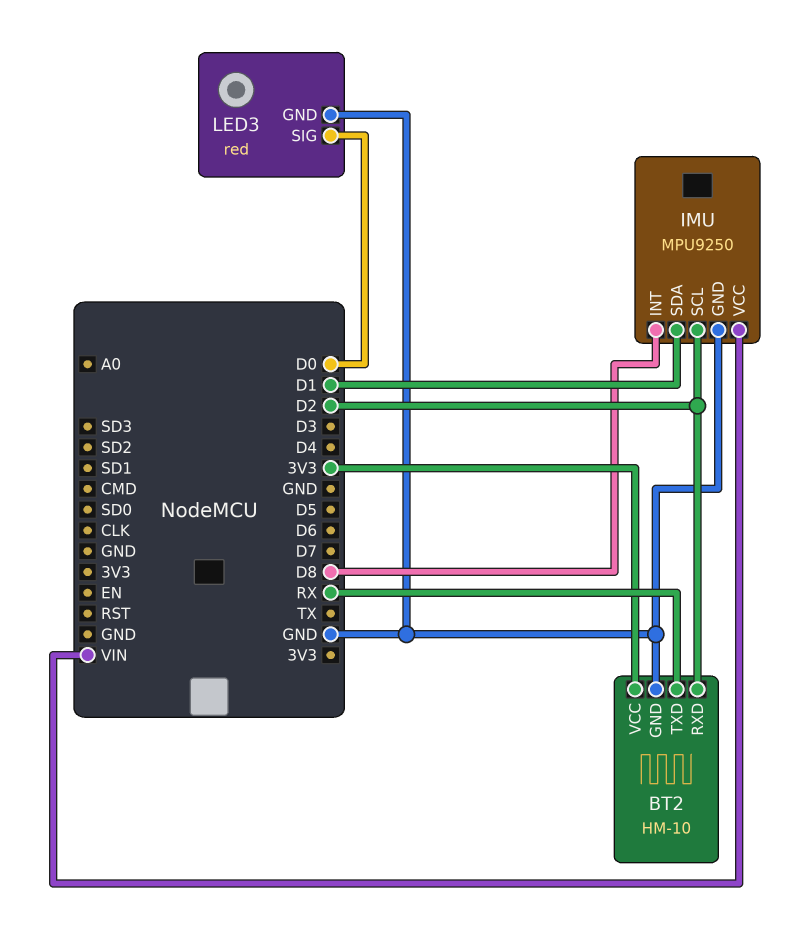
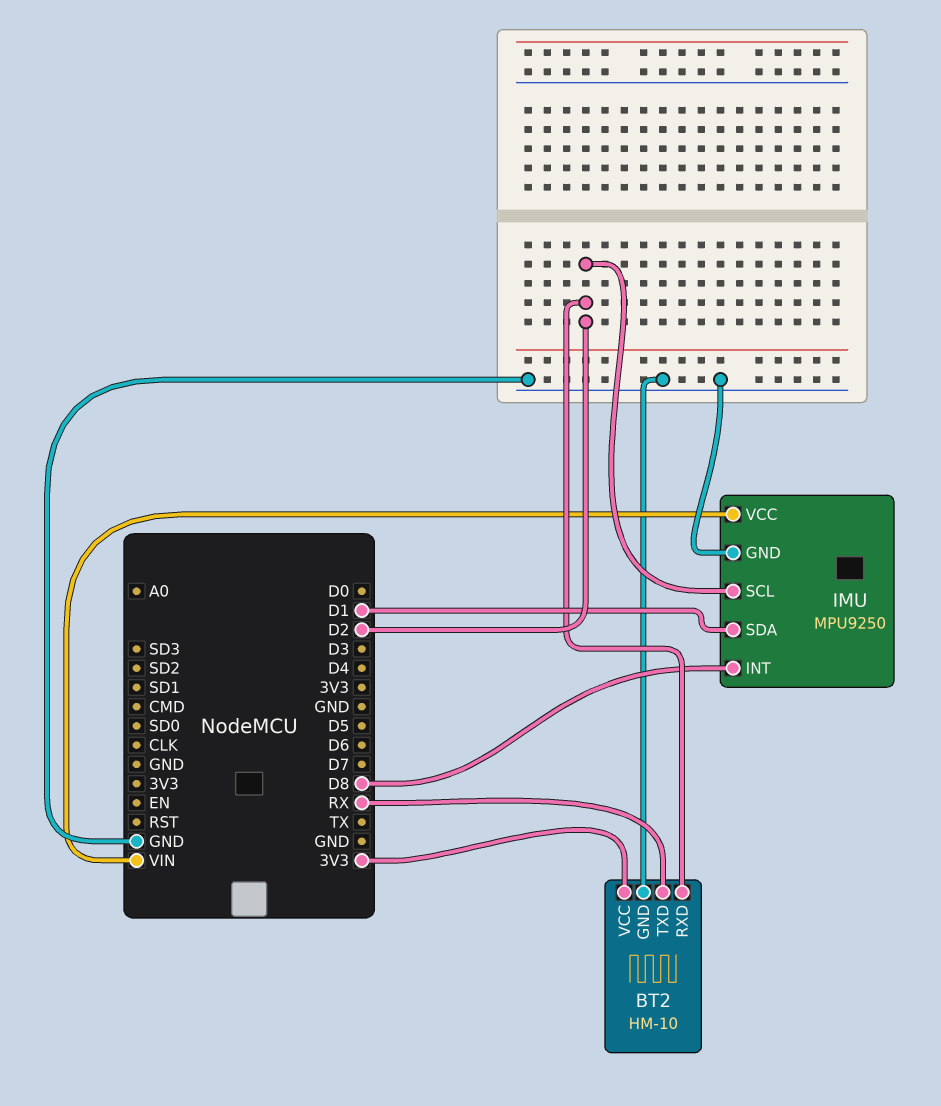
LED3: red -> none
LED3 pin GND: GND -> none
LED3 pin SIG: D0 -> none

